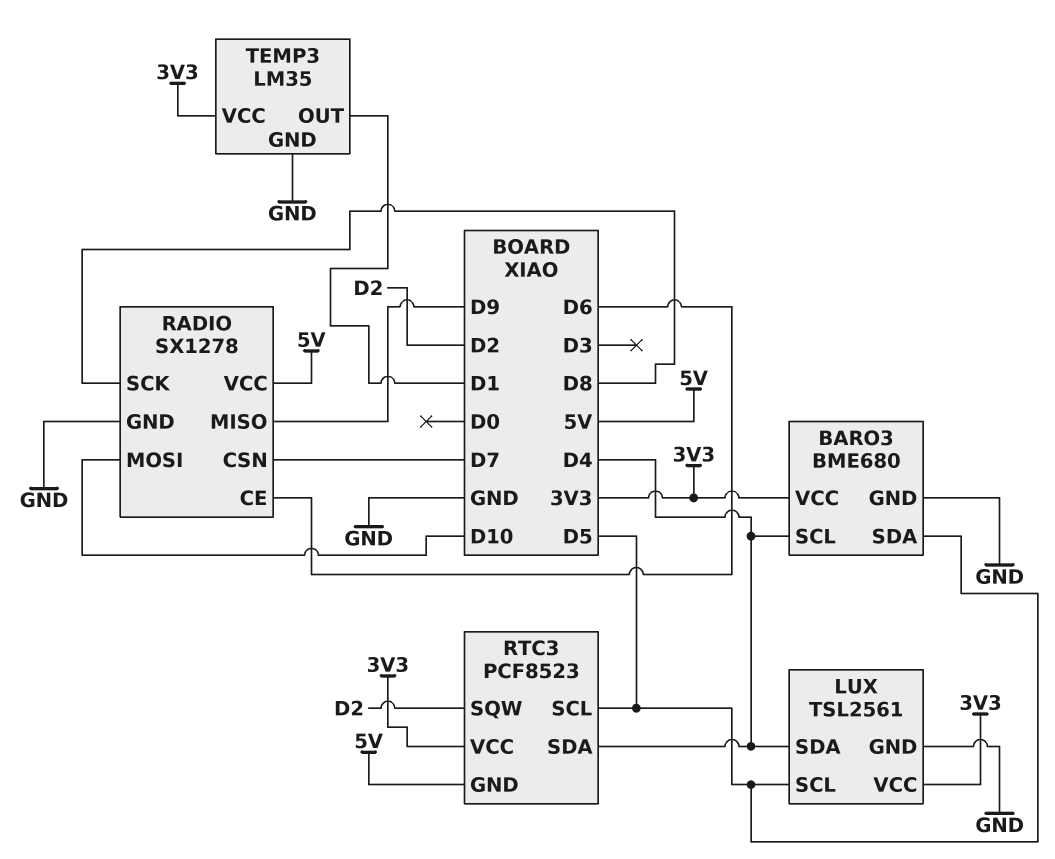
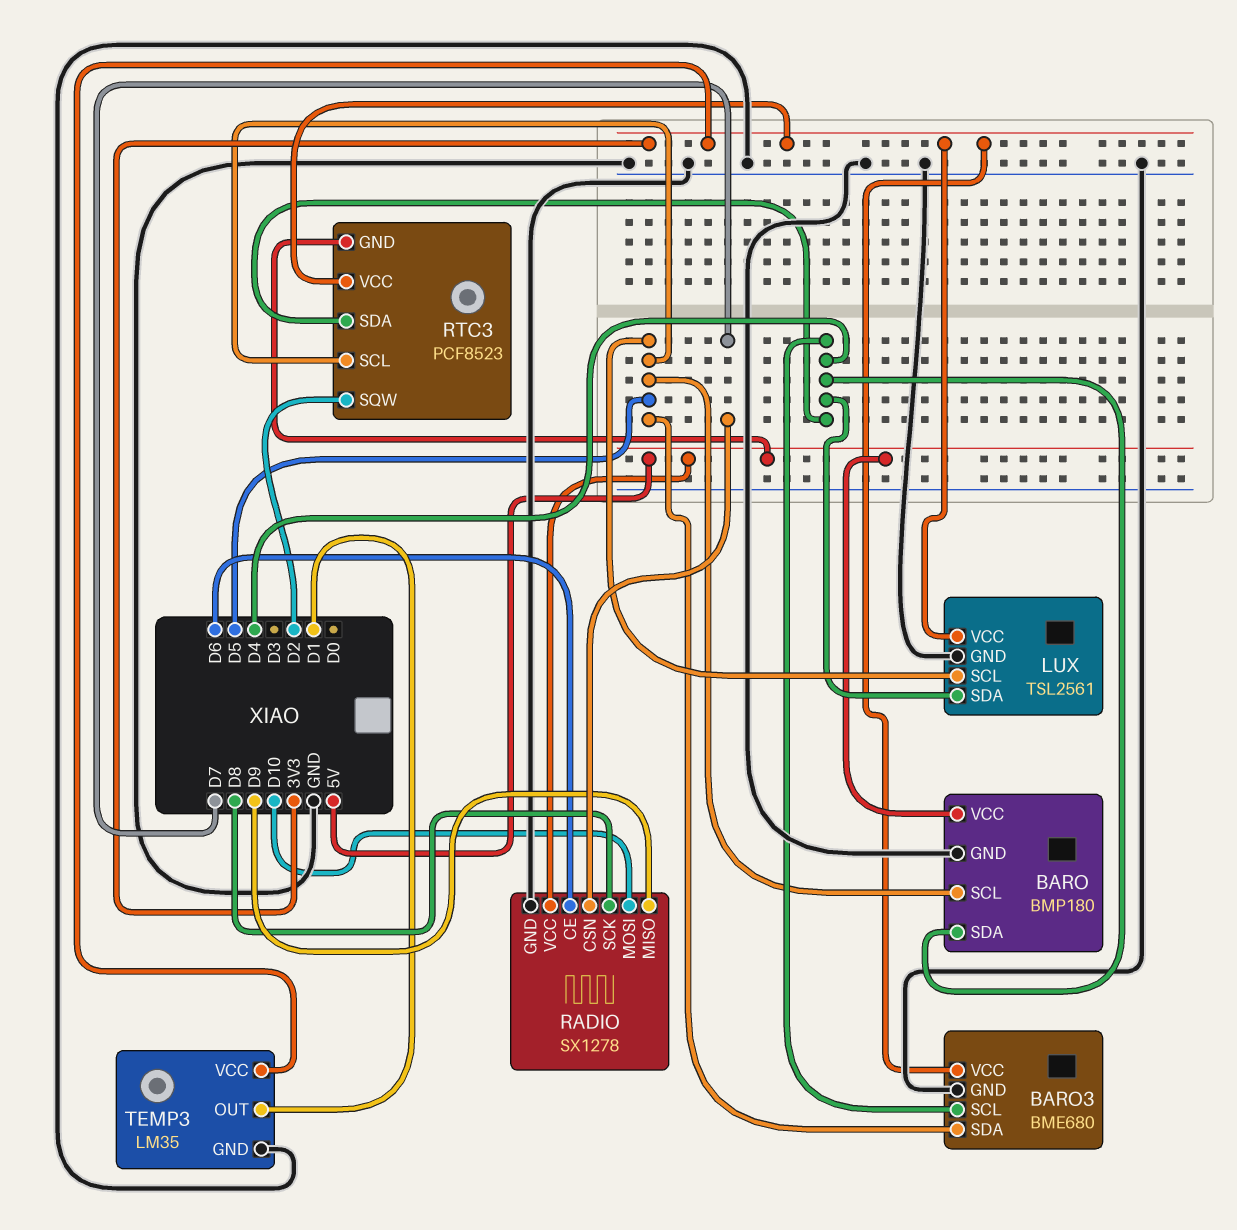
BARO: none -> BMP180
BARO pin GND: none -> GND
BARO pin SCL: none -> D5
BARO pin SDA: none -> D4
BARO pin VCC: none -> 5V

